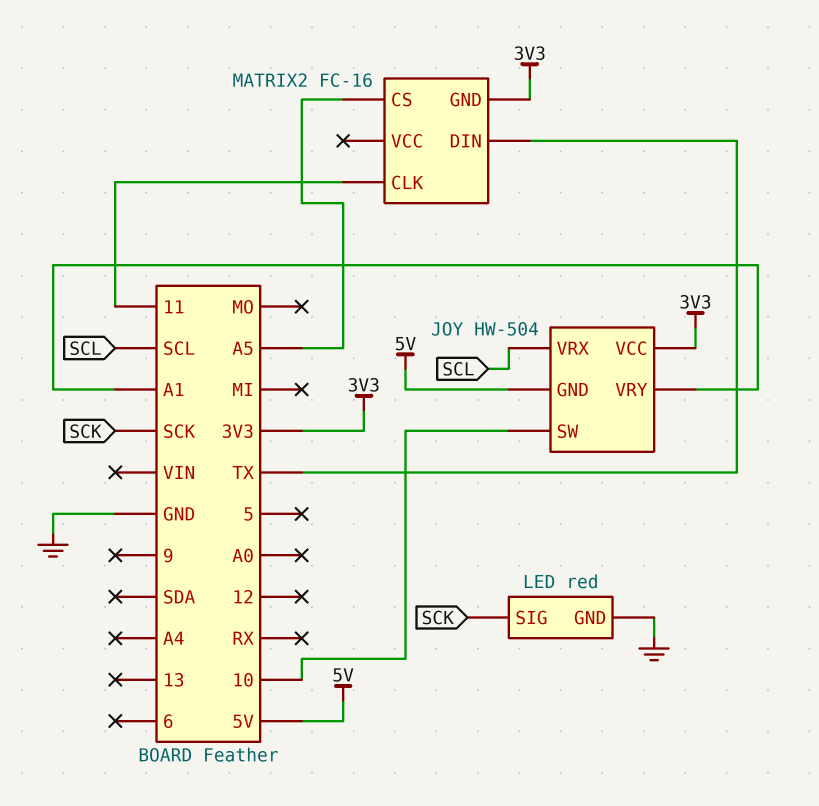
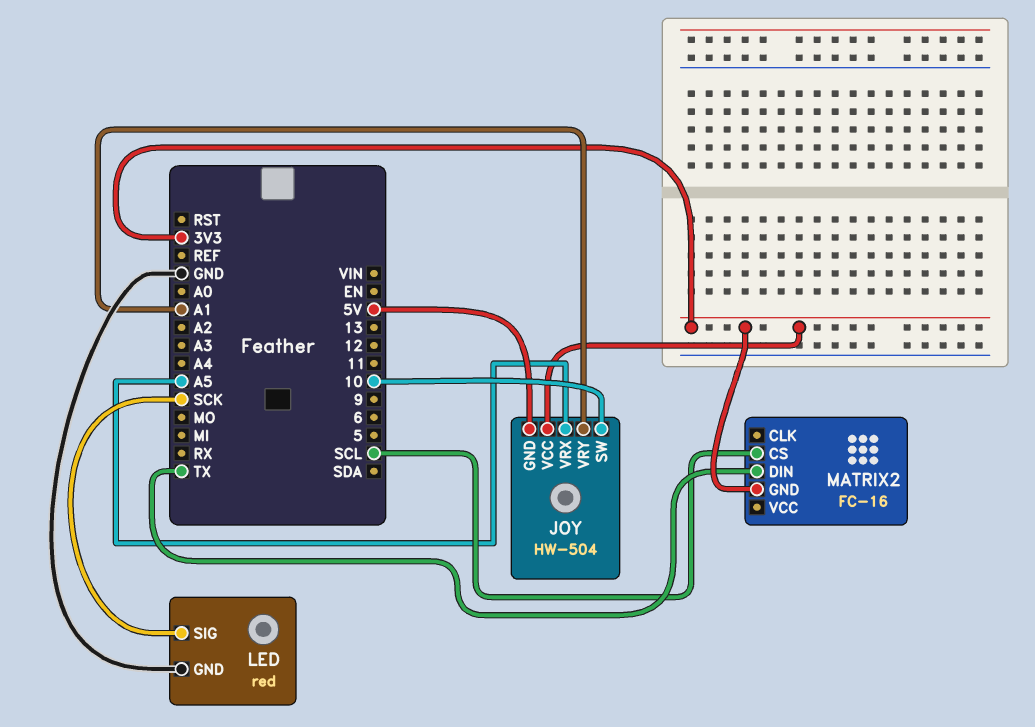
JOY pin VRX: SCL -> A5
MATRIX2 pin CLK: 11 -> none
MATRIX2 pin CS: A5 -> SCL

